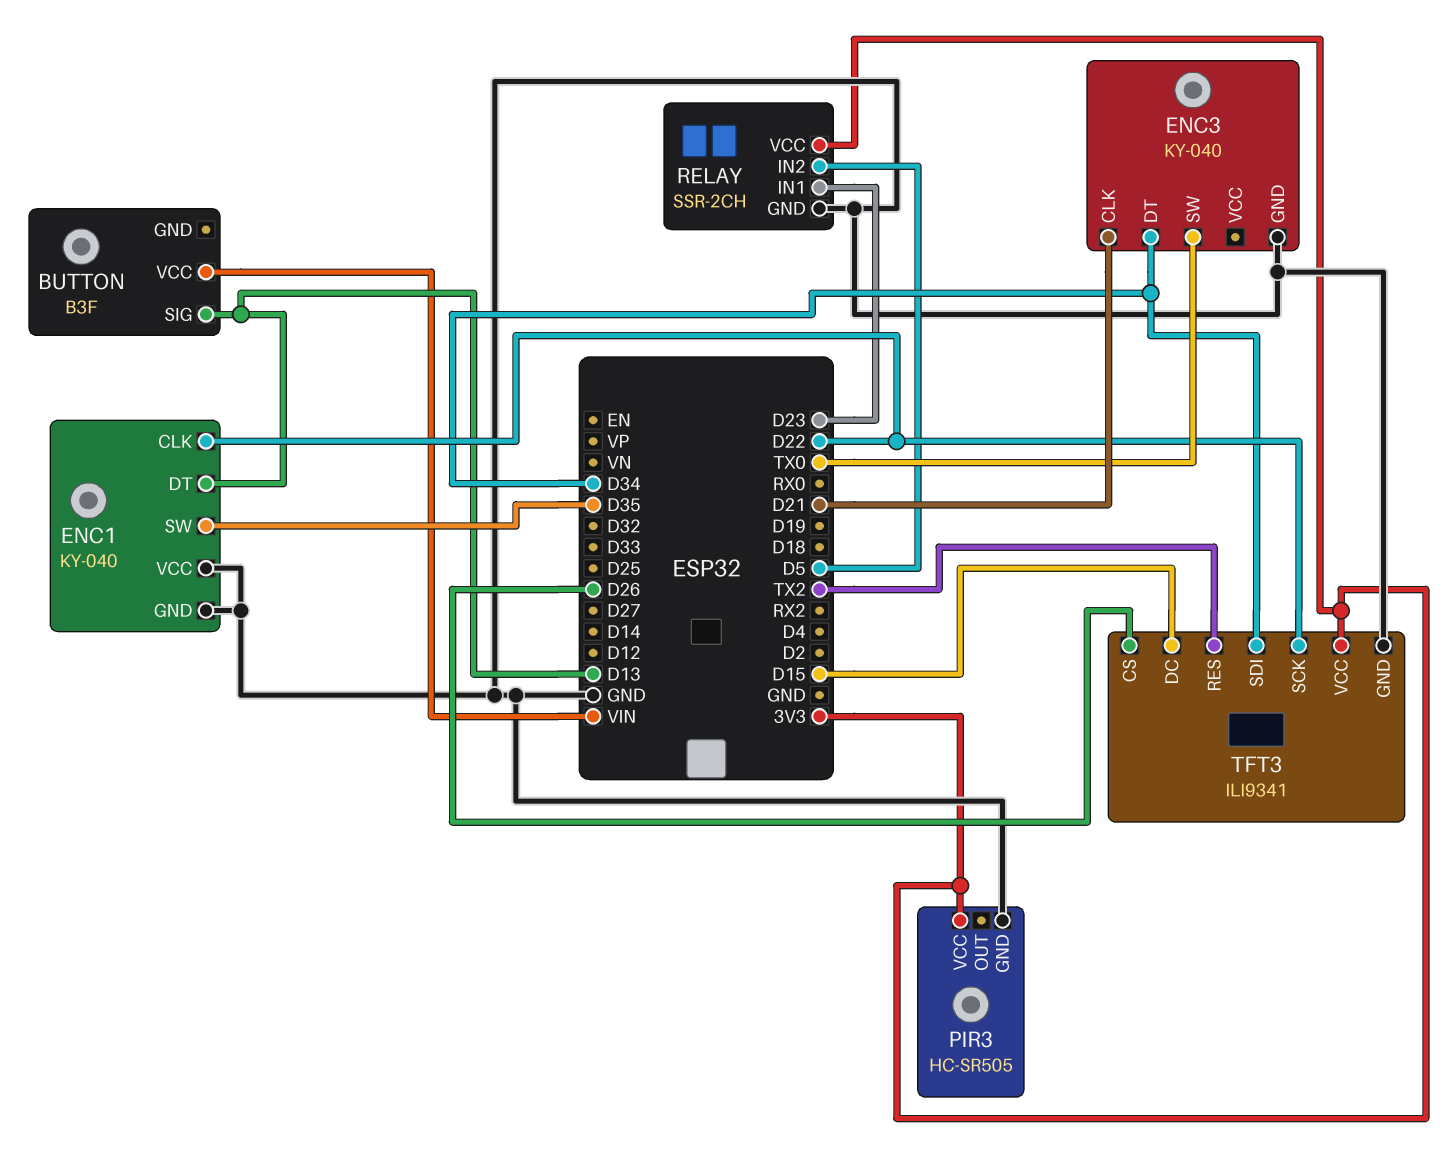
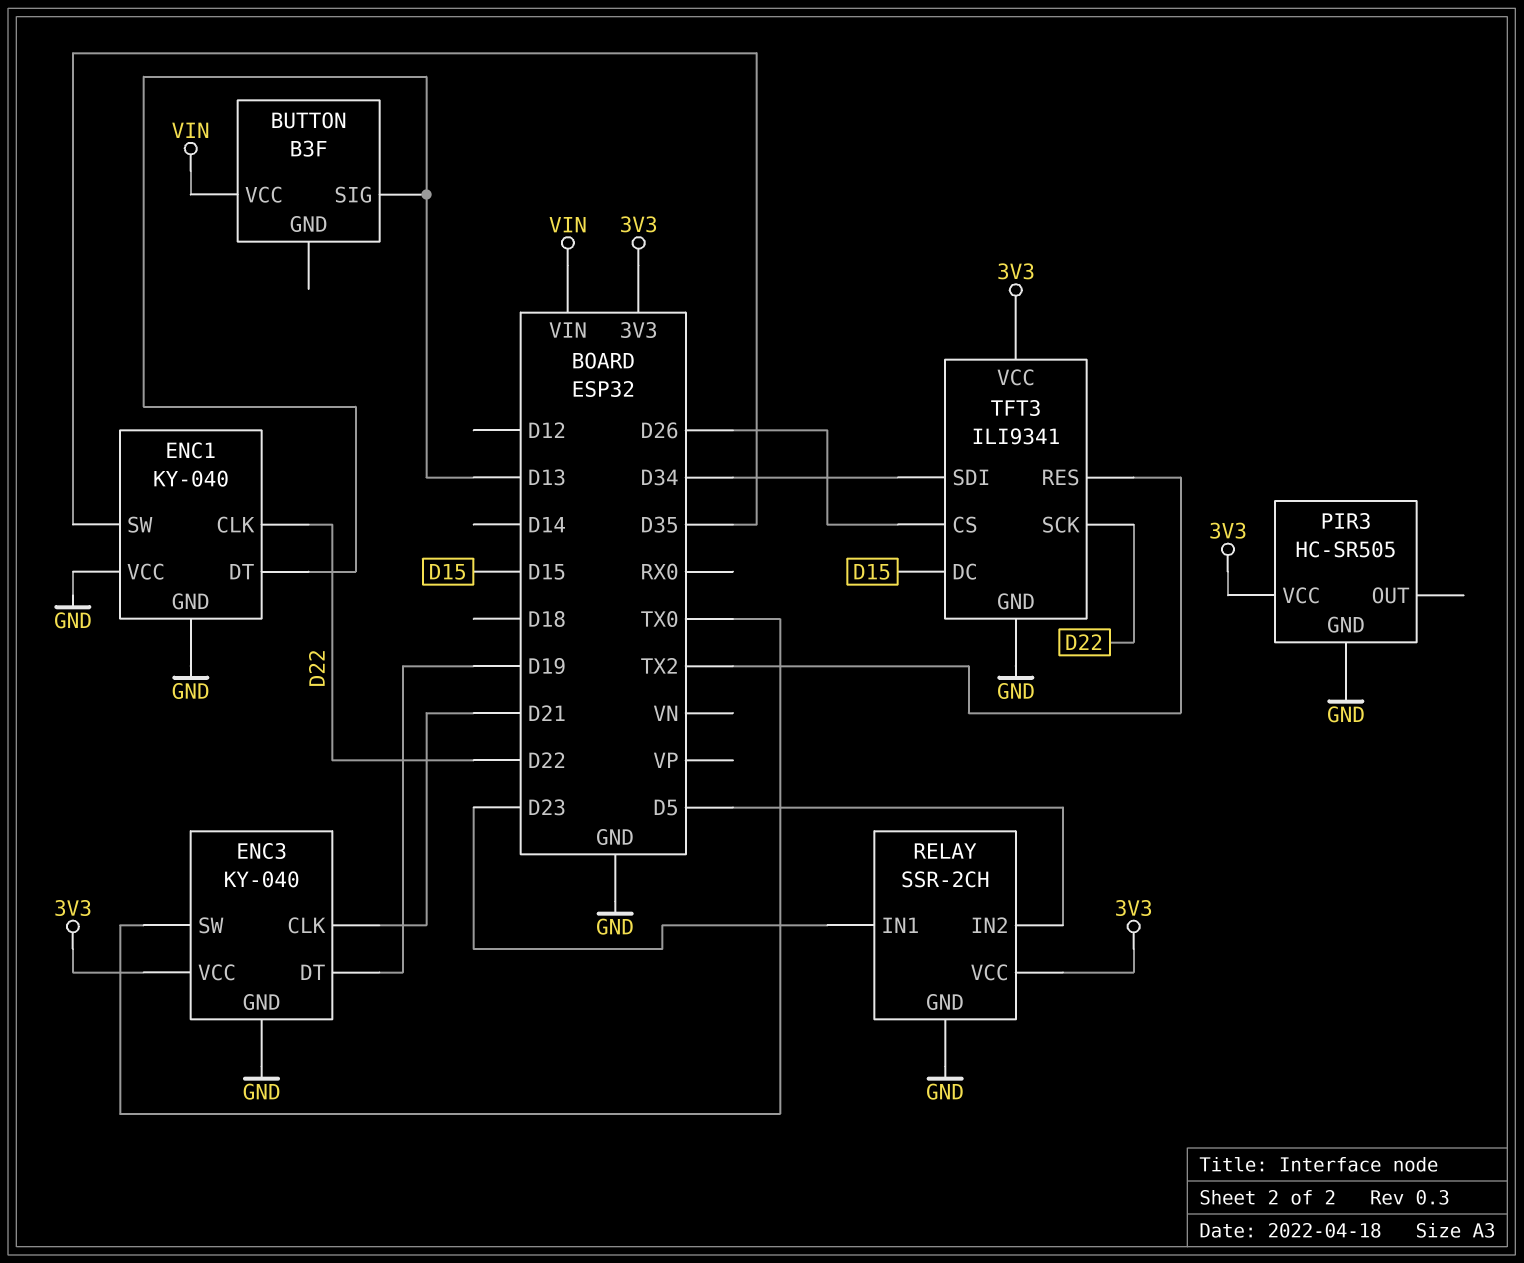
ENC3 pin DT: D34 -> D19
ENC3 pin VCC: none -> 3V3

